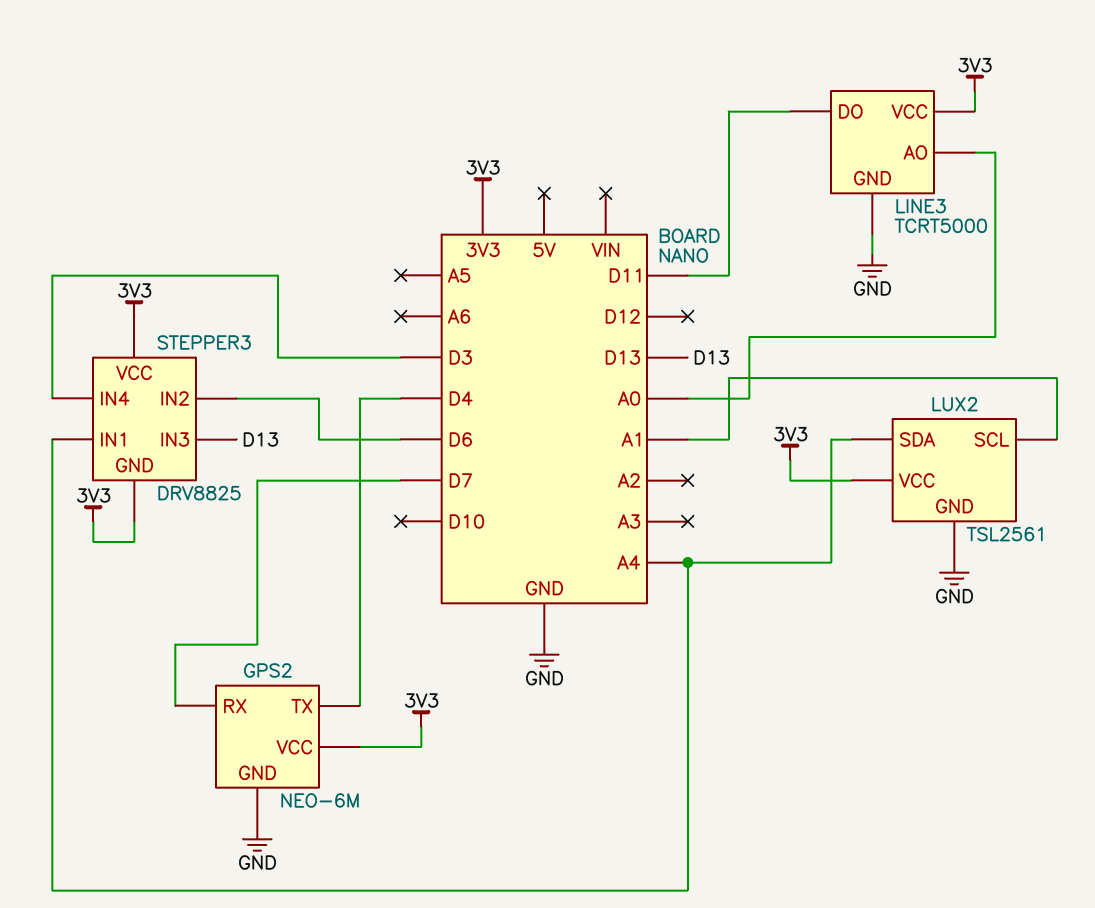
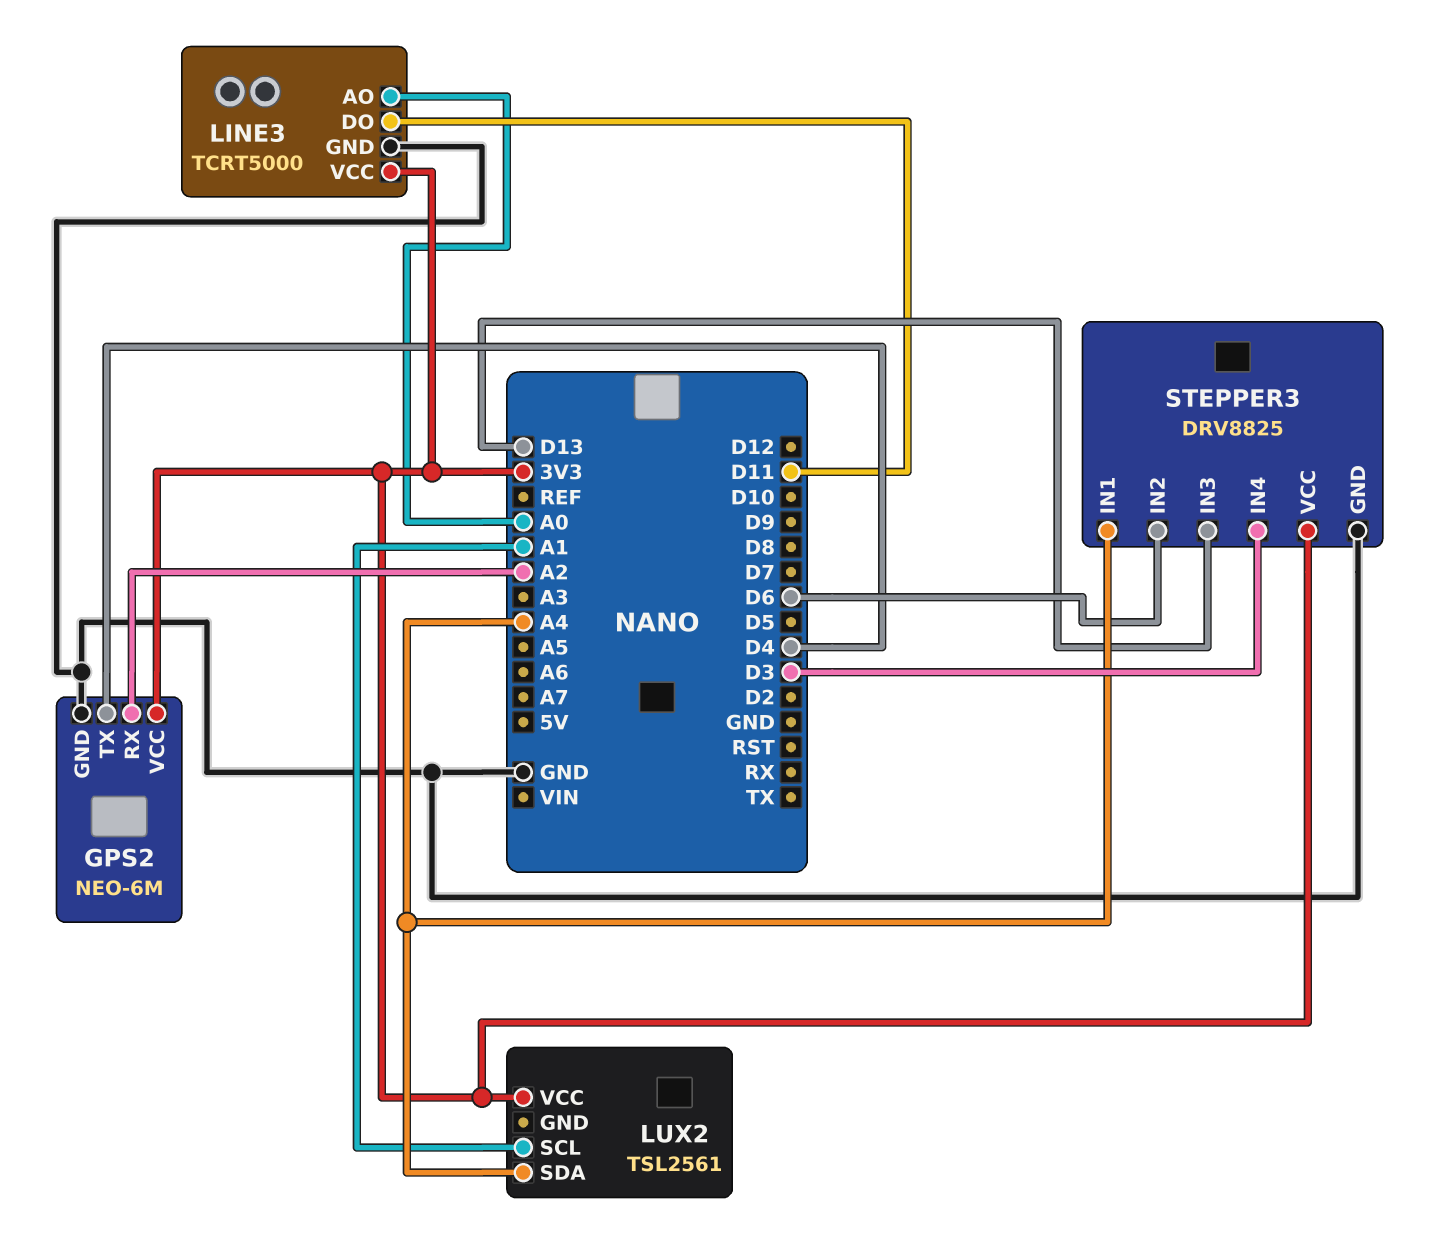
GPS2 pin RX: D7 -> A2
LUX2 pin GND: GND -> none
STEPPER3 pin GND: 3V3 -> GND

